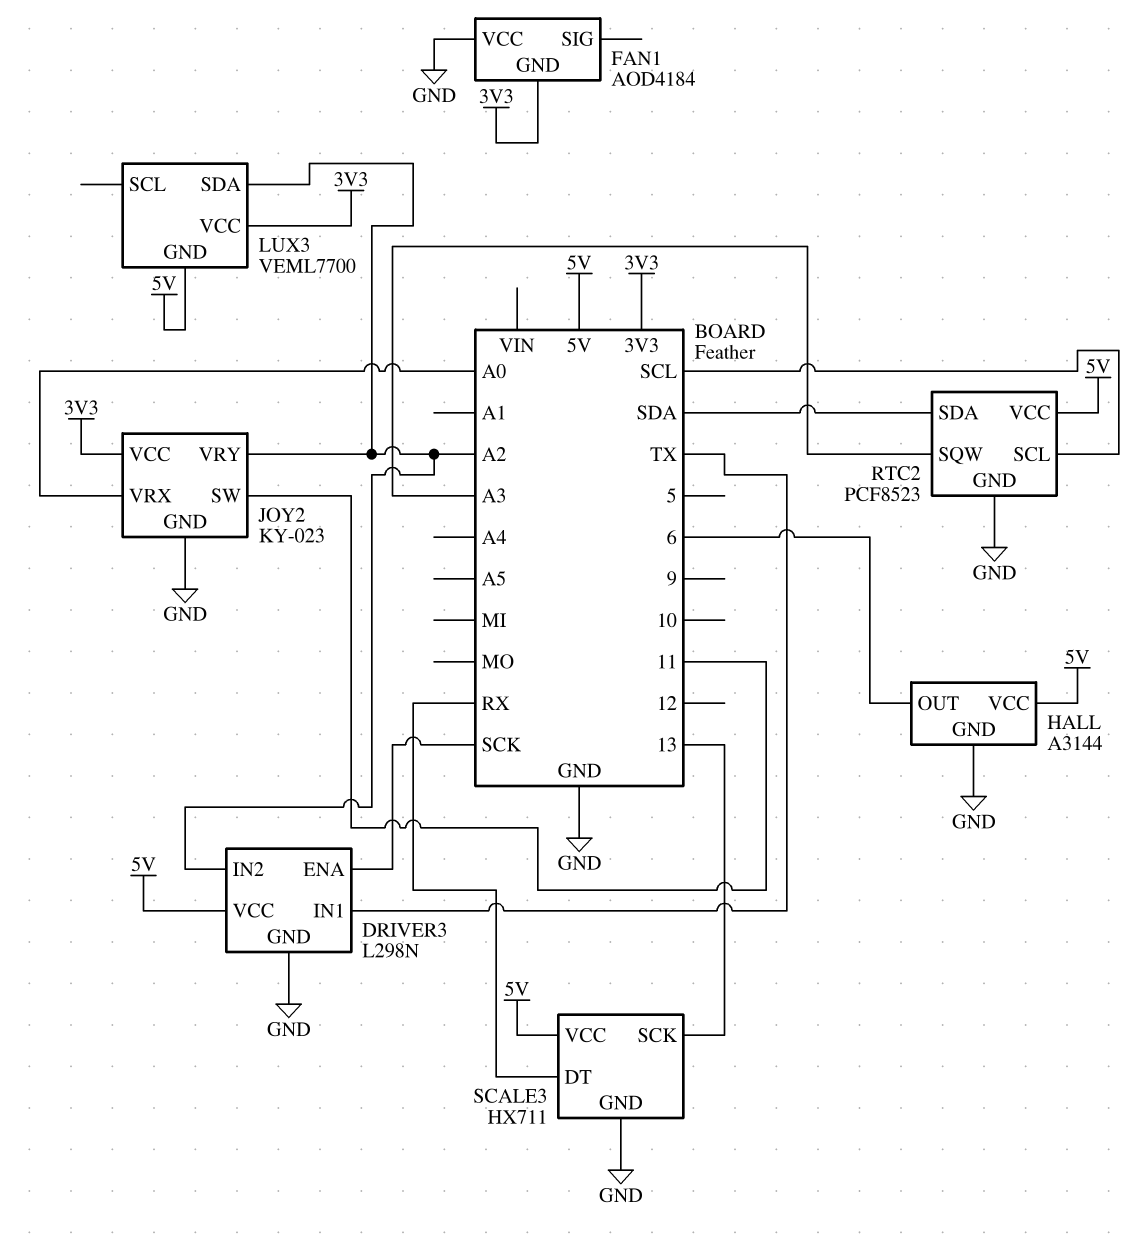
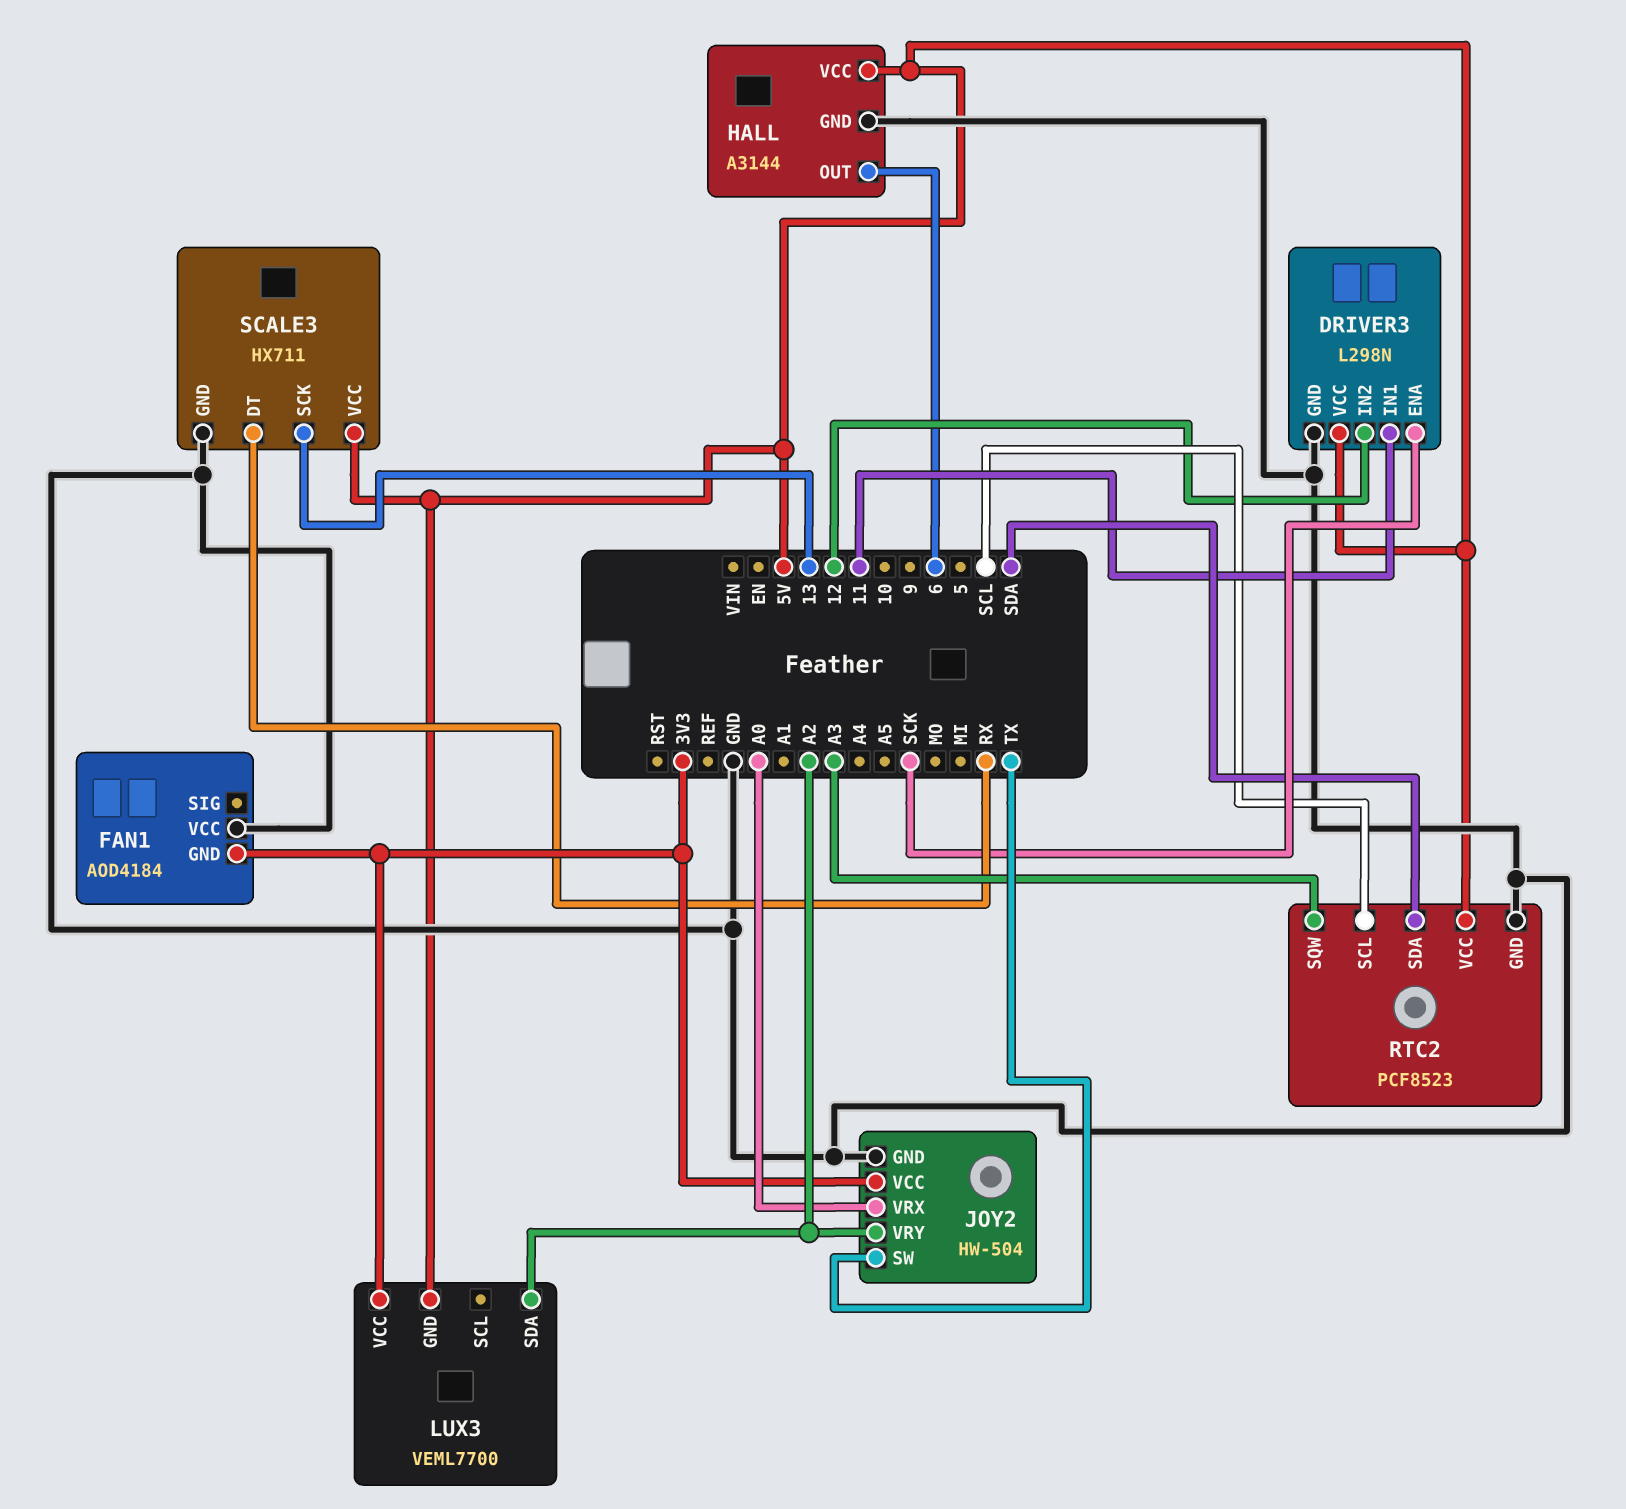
DRIVER3 pin IN1: TX -> 11
DRIVER3 pin IN2: A2 -> 12
JOY2: KY-023 -> HW-504
JOY2 pin SW: 11 -> TX

